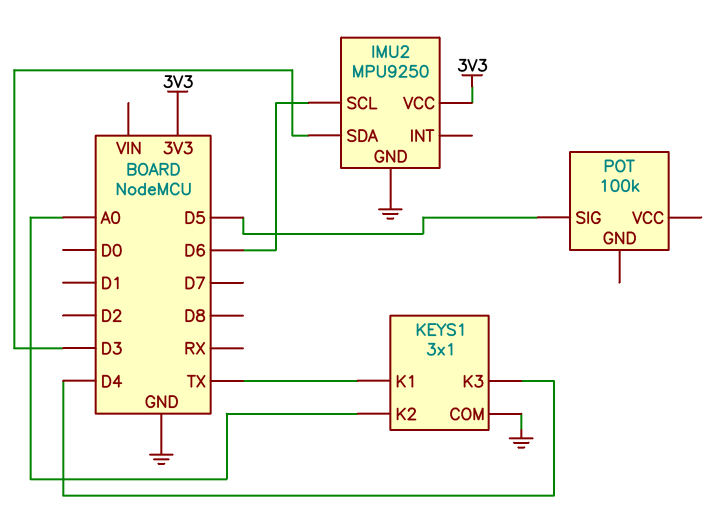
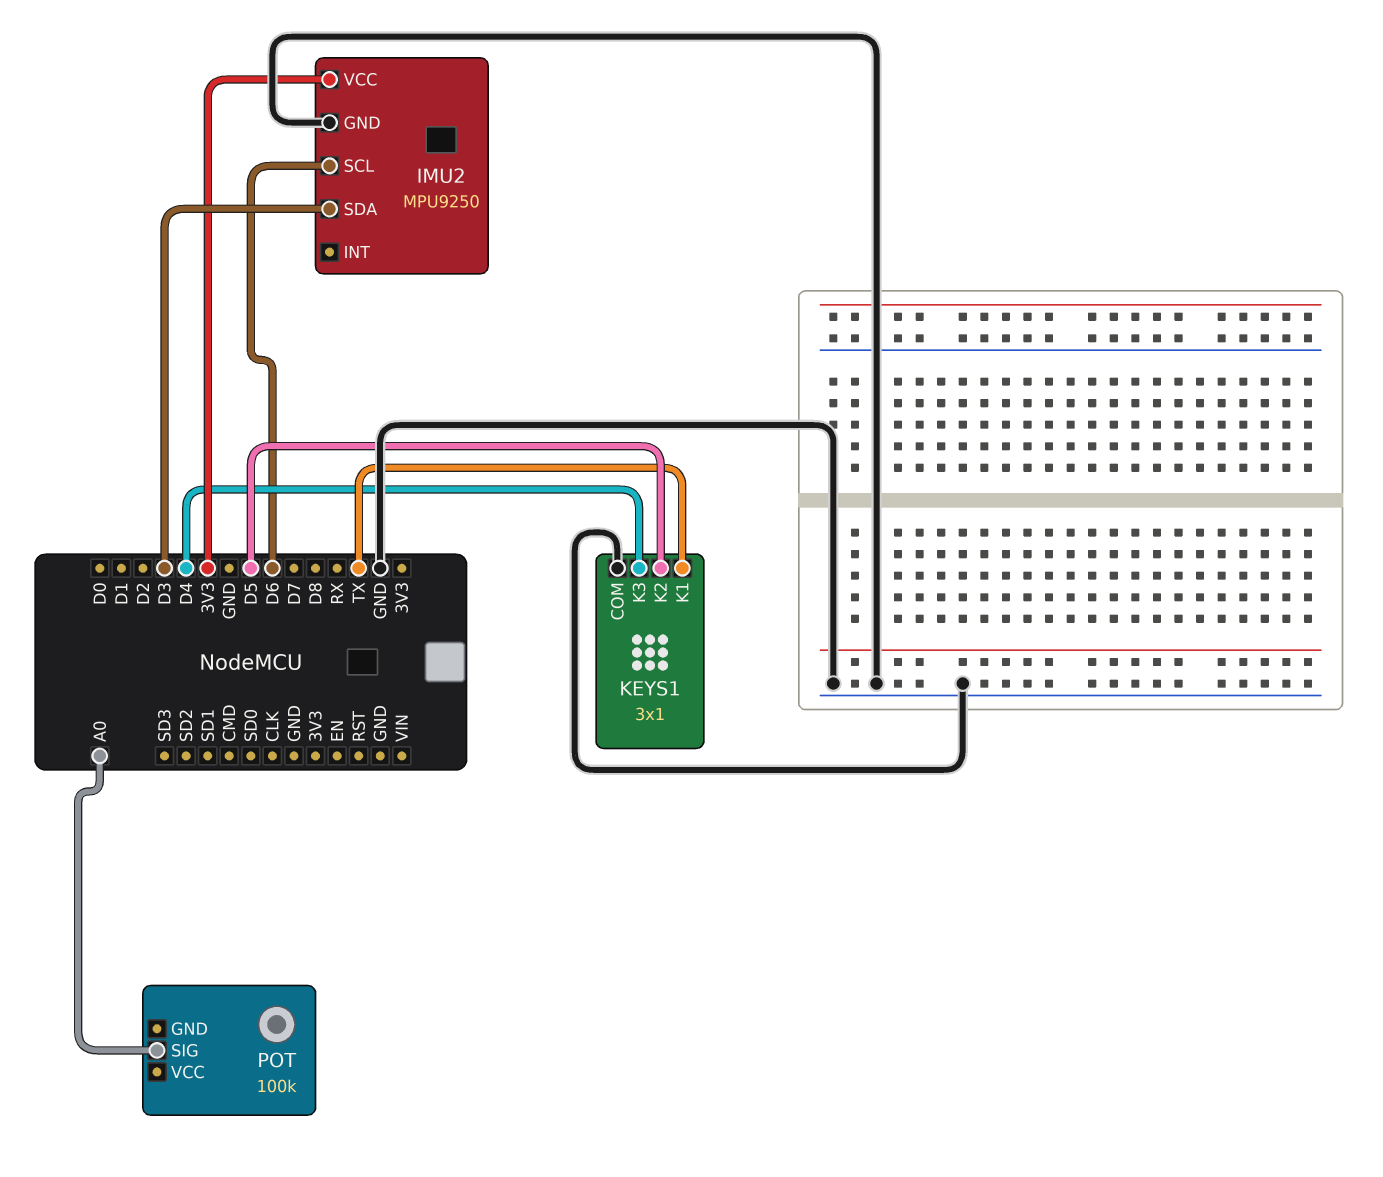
KEYS1 pin K2: A0 -> D5
POT pin SIG: D5 -> A0

